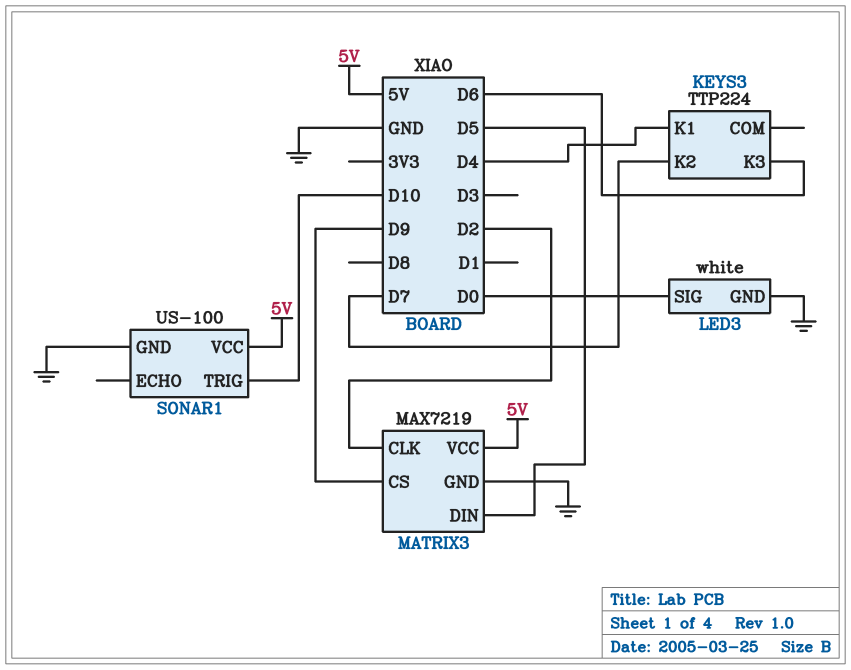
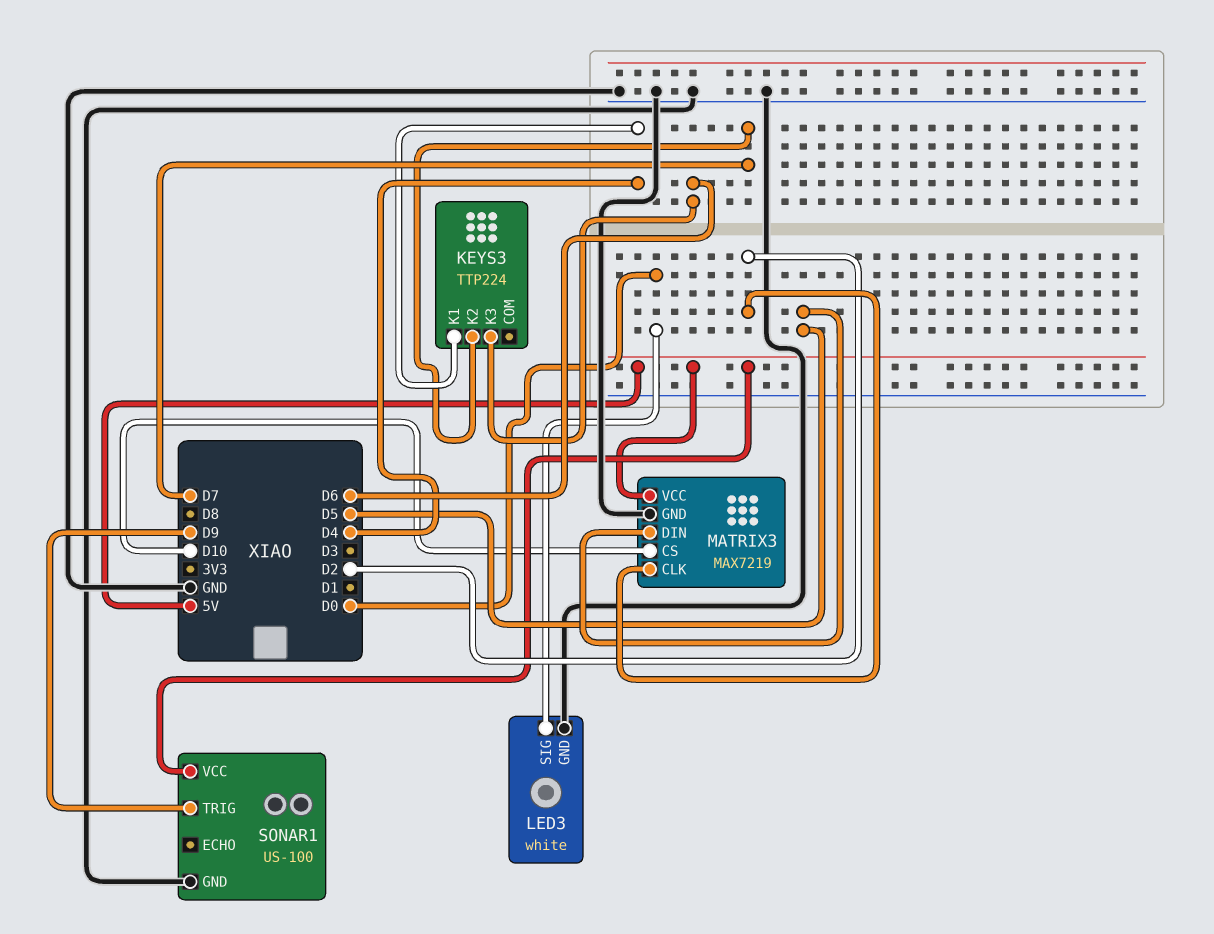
MATRIX3 pin CS: D9 -> D10
SONAR1 pin TRIG: D10 -> D9

